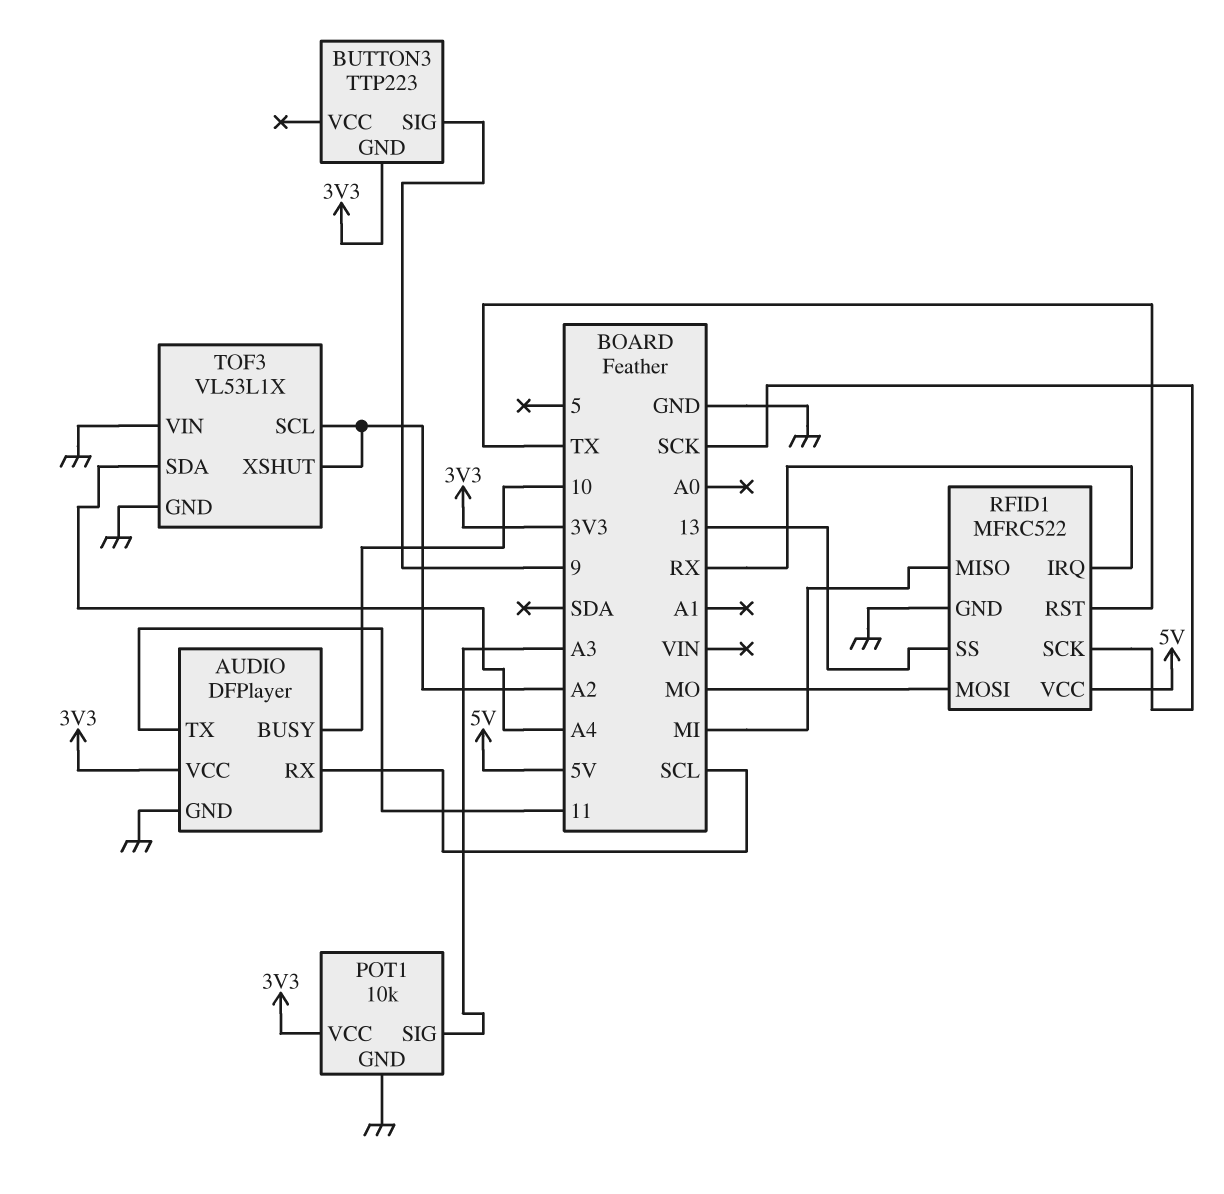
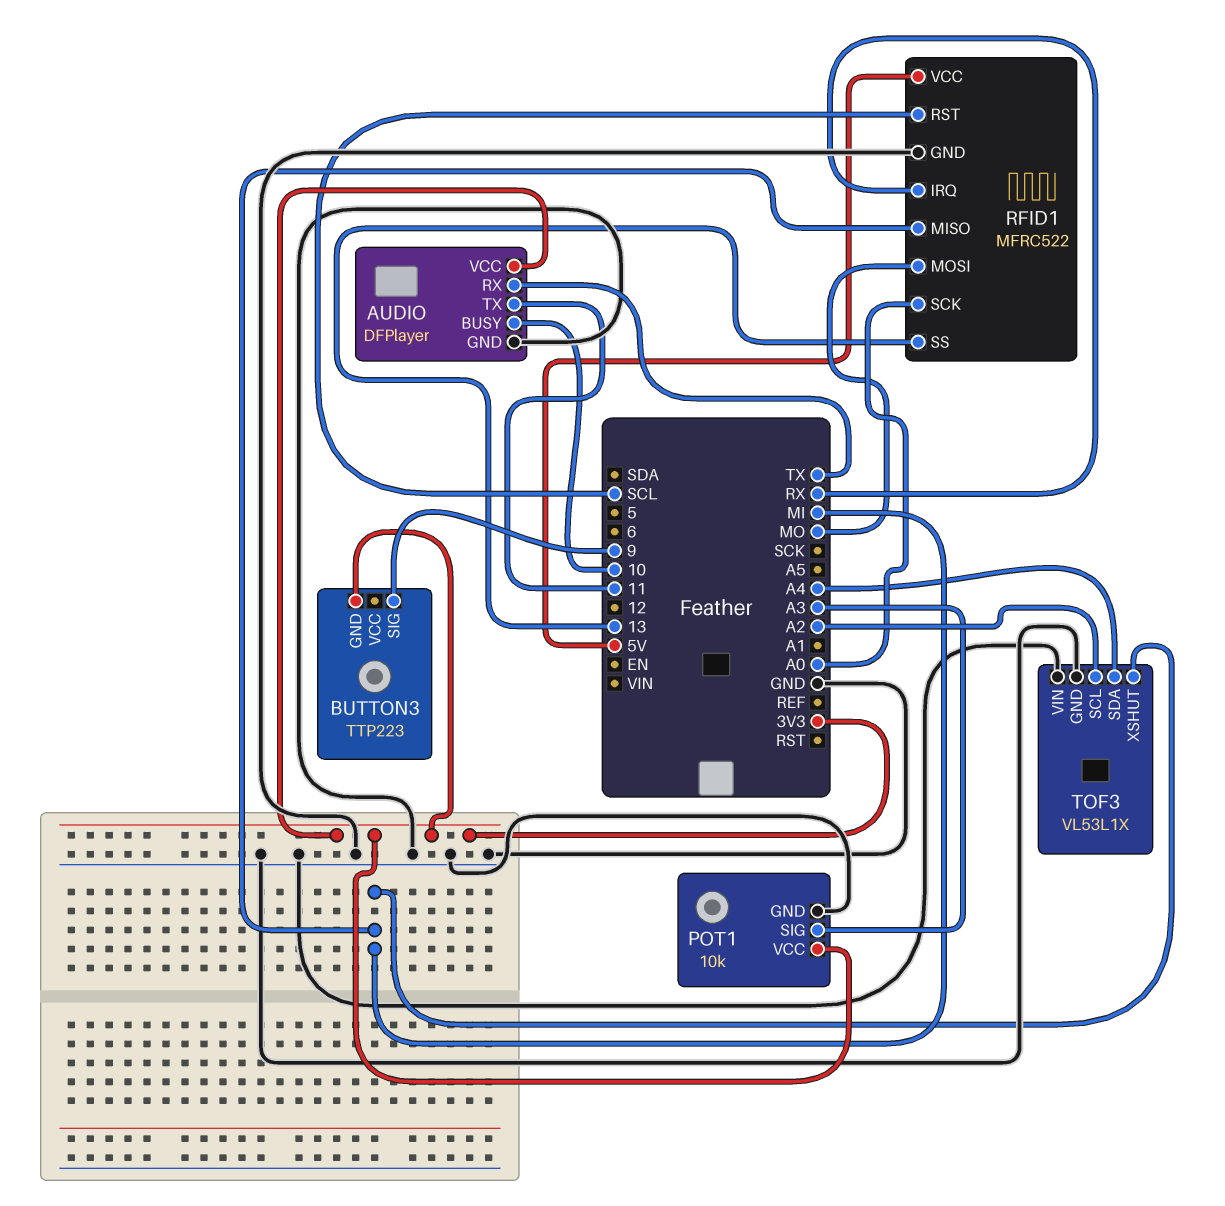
AUDIO pin RX: SCL -> TX
RFID1 pin RST: TX -> SCL
RFID1 pin SCK: SCK -> A0
TOF3 pin XSHUT: A2 -> MI

